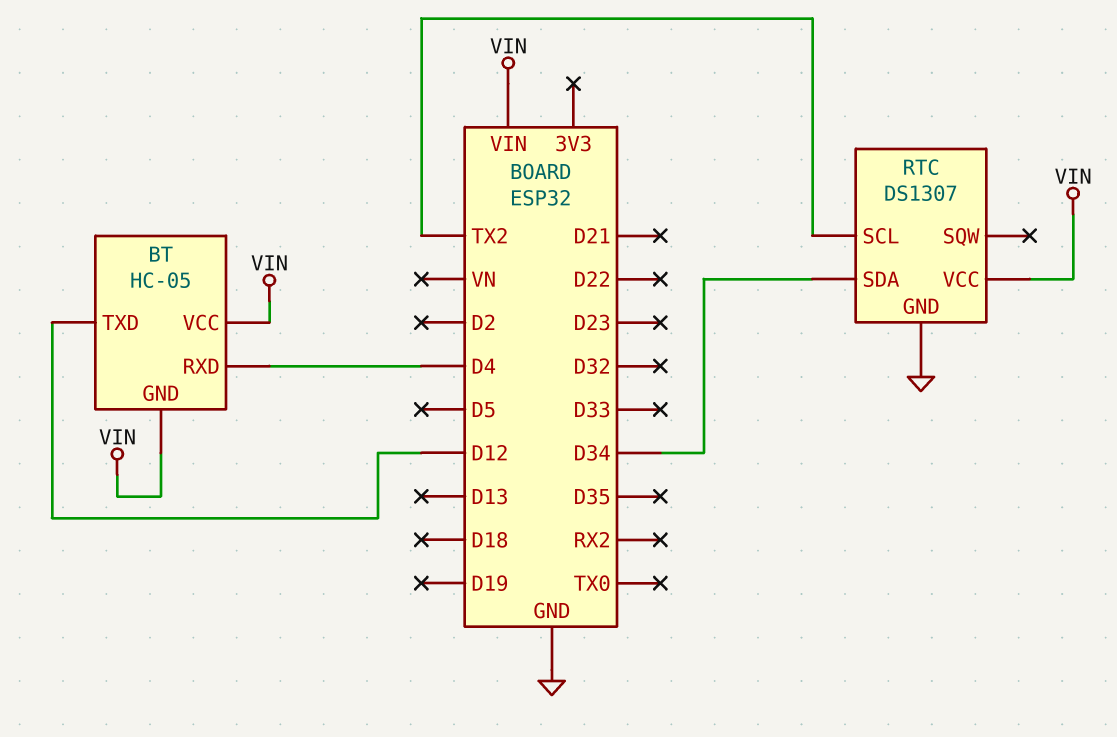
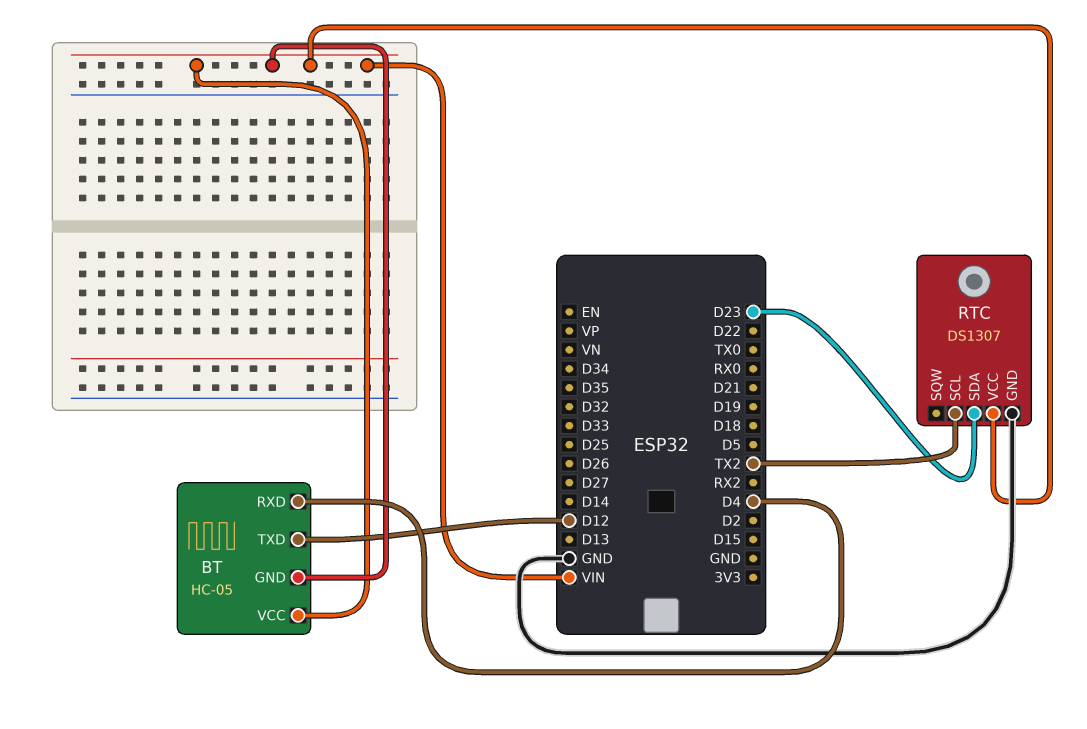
RTC pin SDA: D34 -> D23

